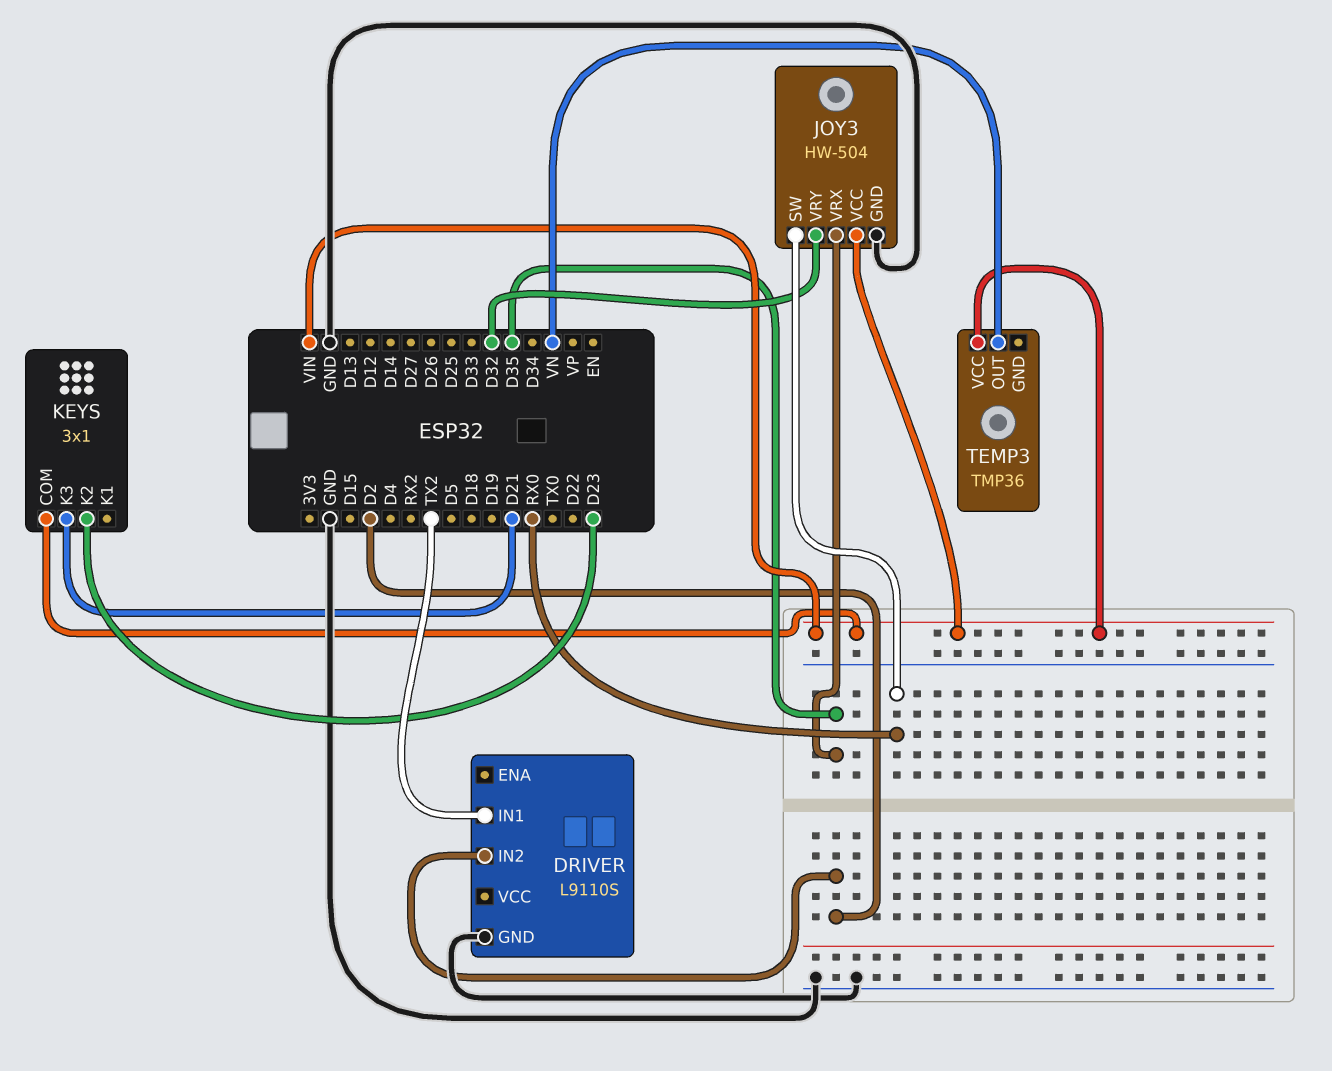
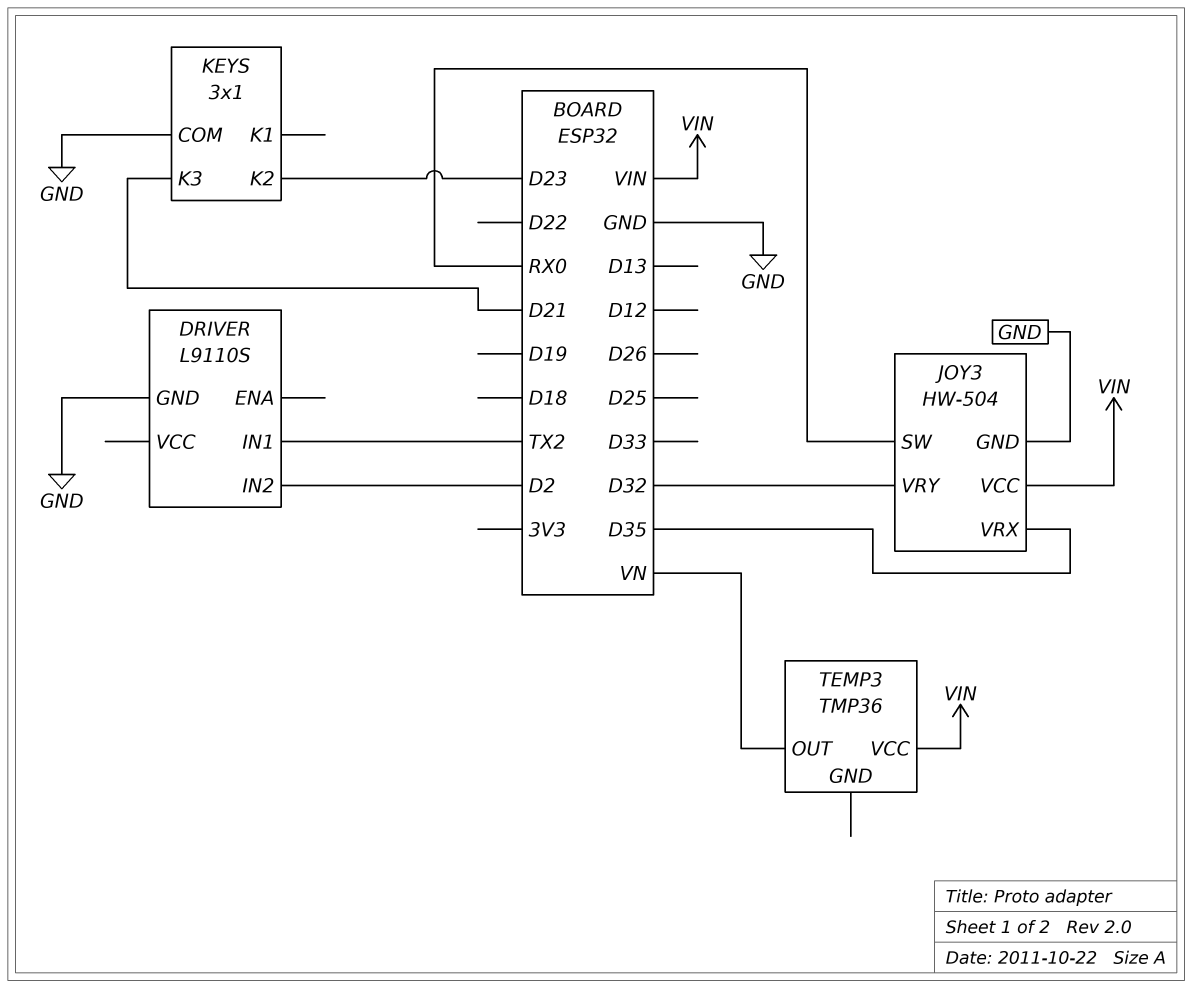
KEYS pin COM: VIN -> GND

